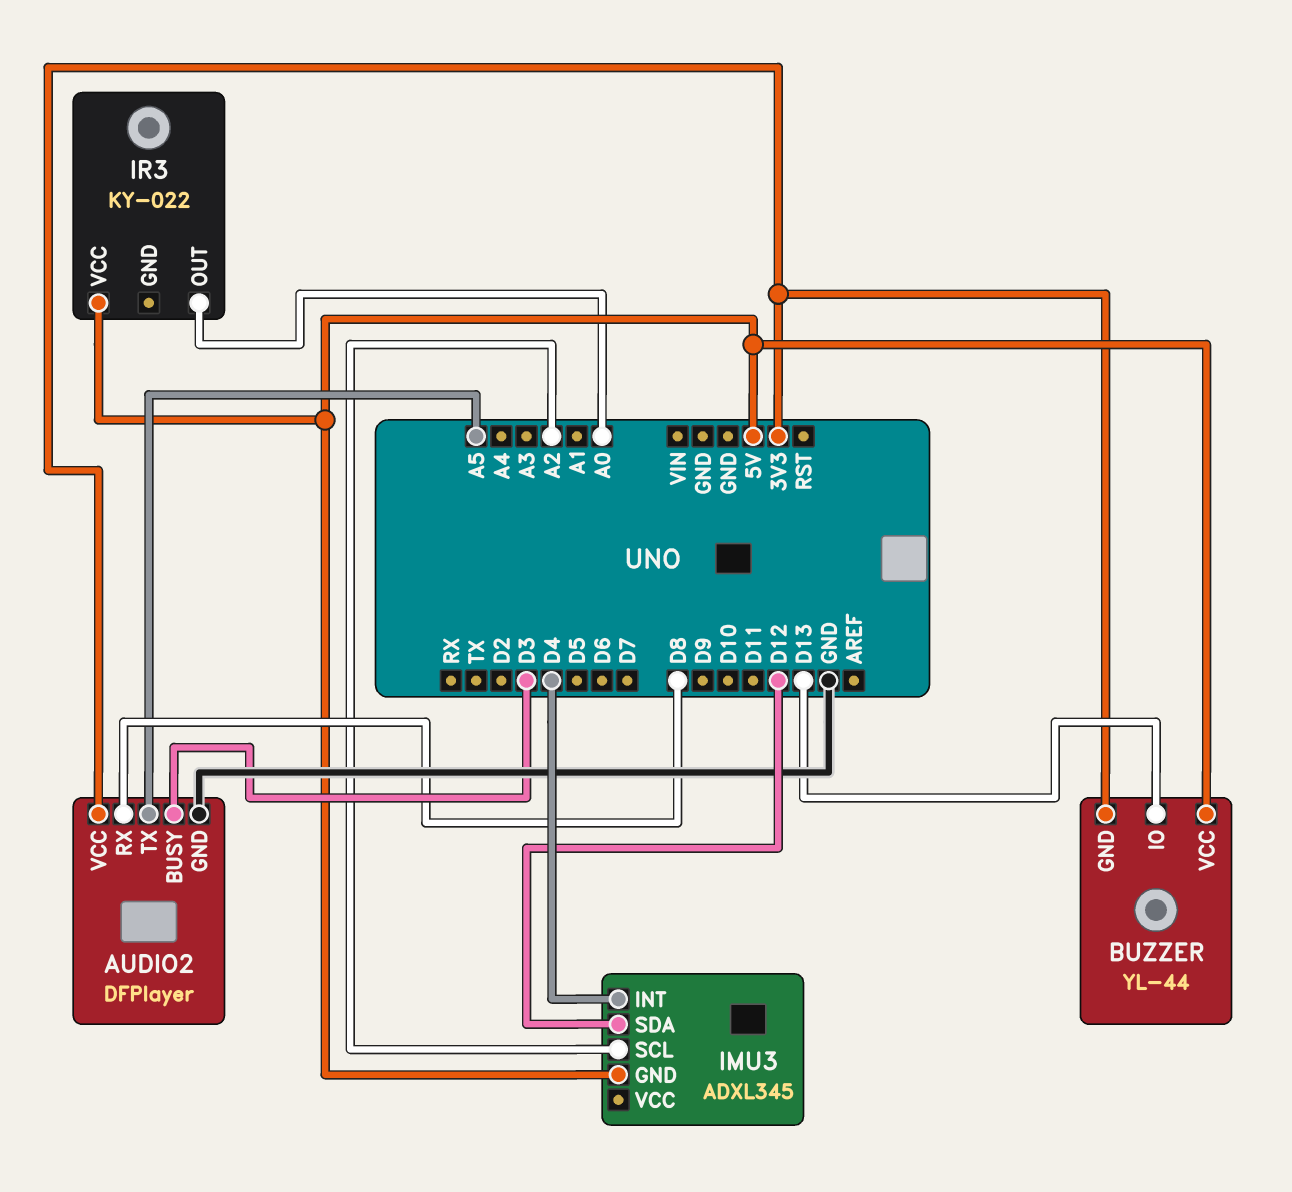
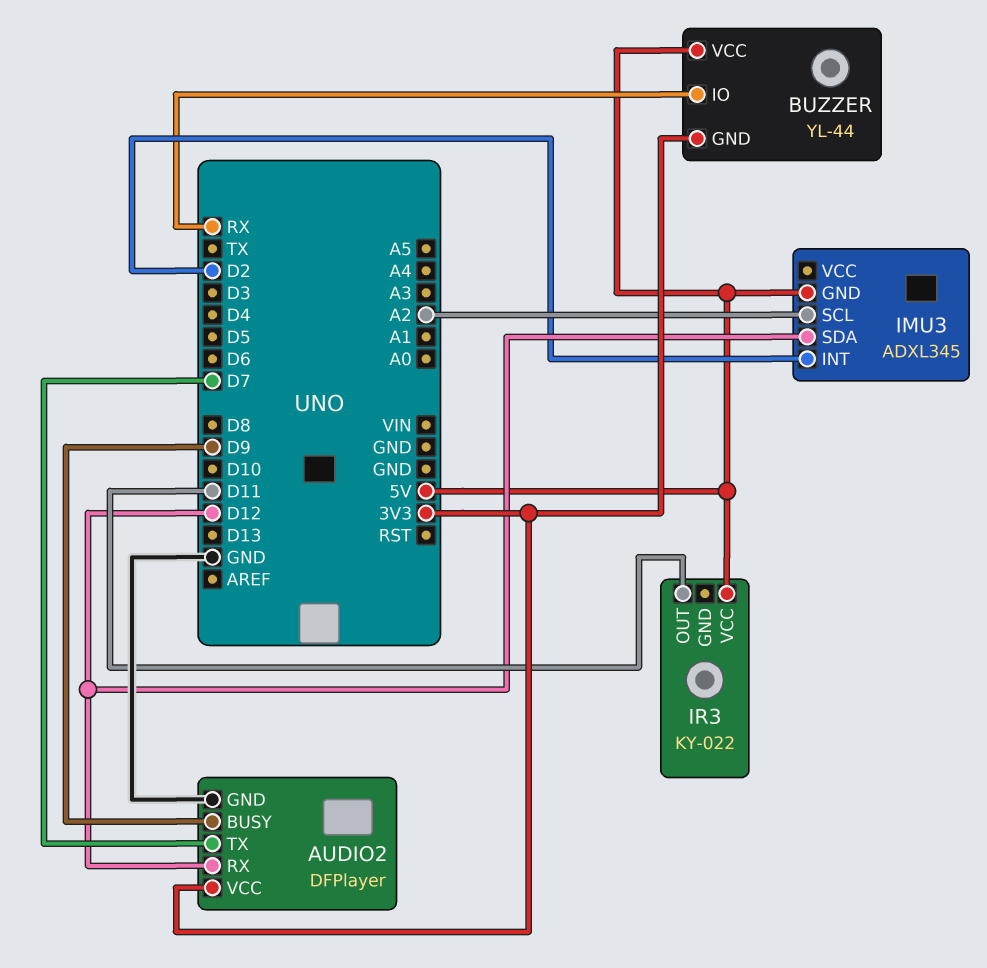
AUDIO2 pin BUSY: D3 -> D9
AUDIO2 pin RX: D8 -> D12
AUDIO2 pin TX: A5 -> D7
BUZZER pin IO: D13 -> RX
IMU3 pin INT: D4 -> D2
IR3 pin OUT: A0 -> D11

